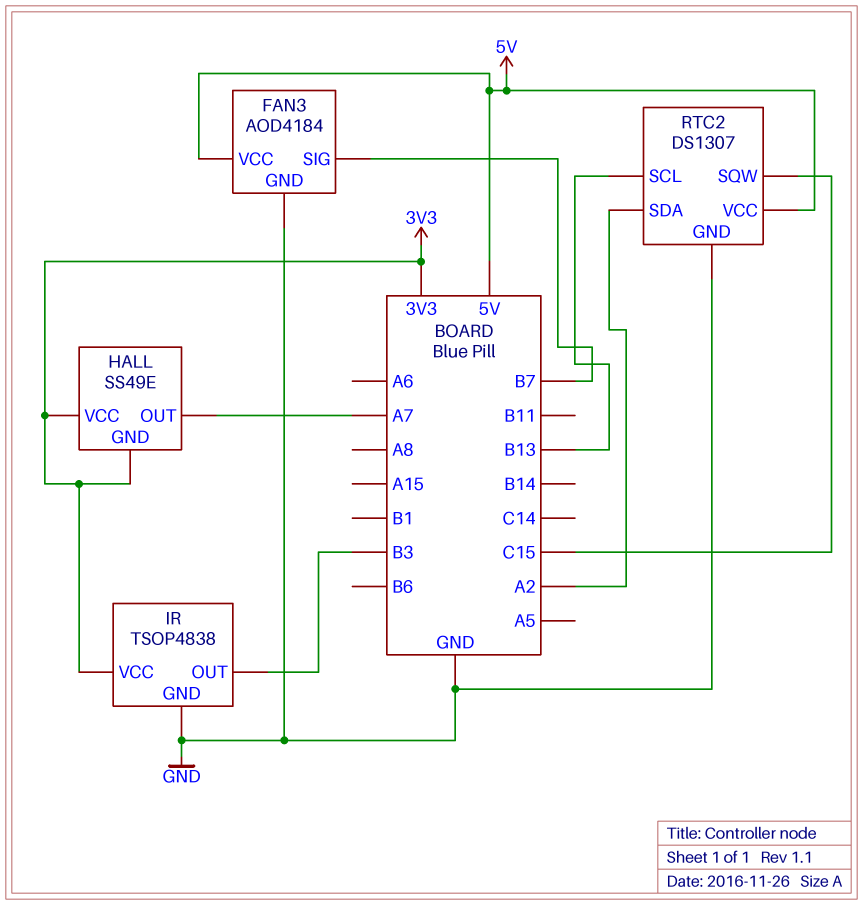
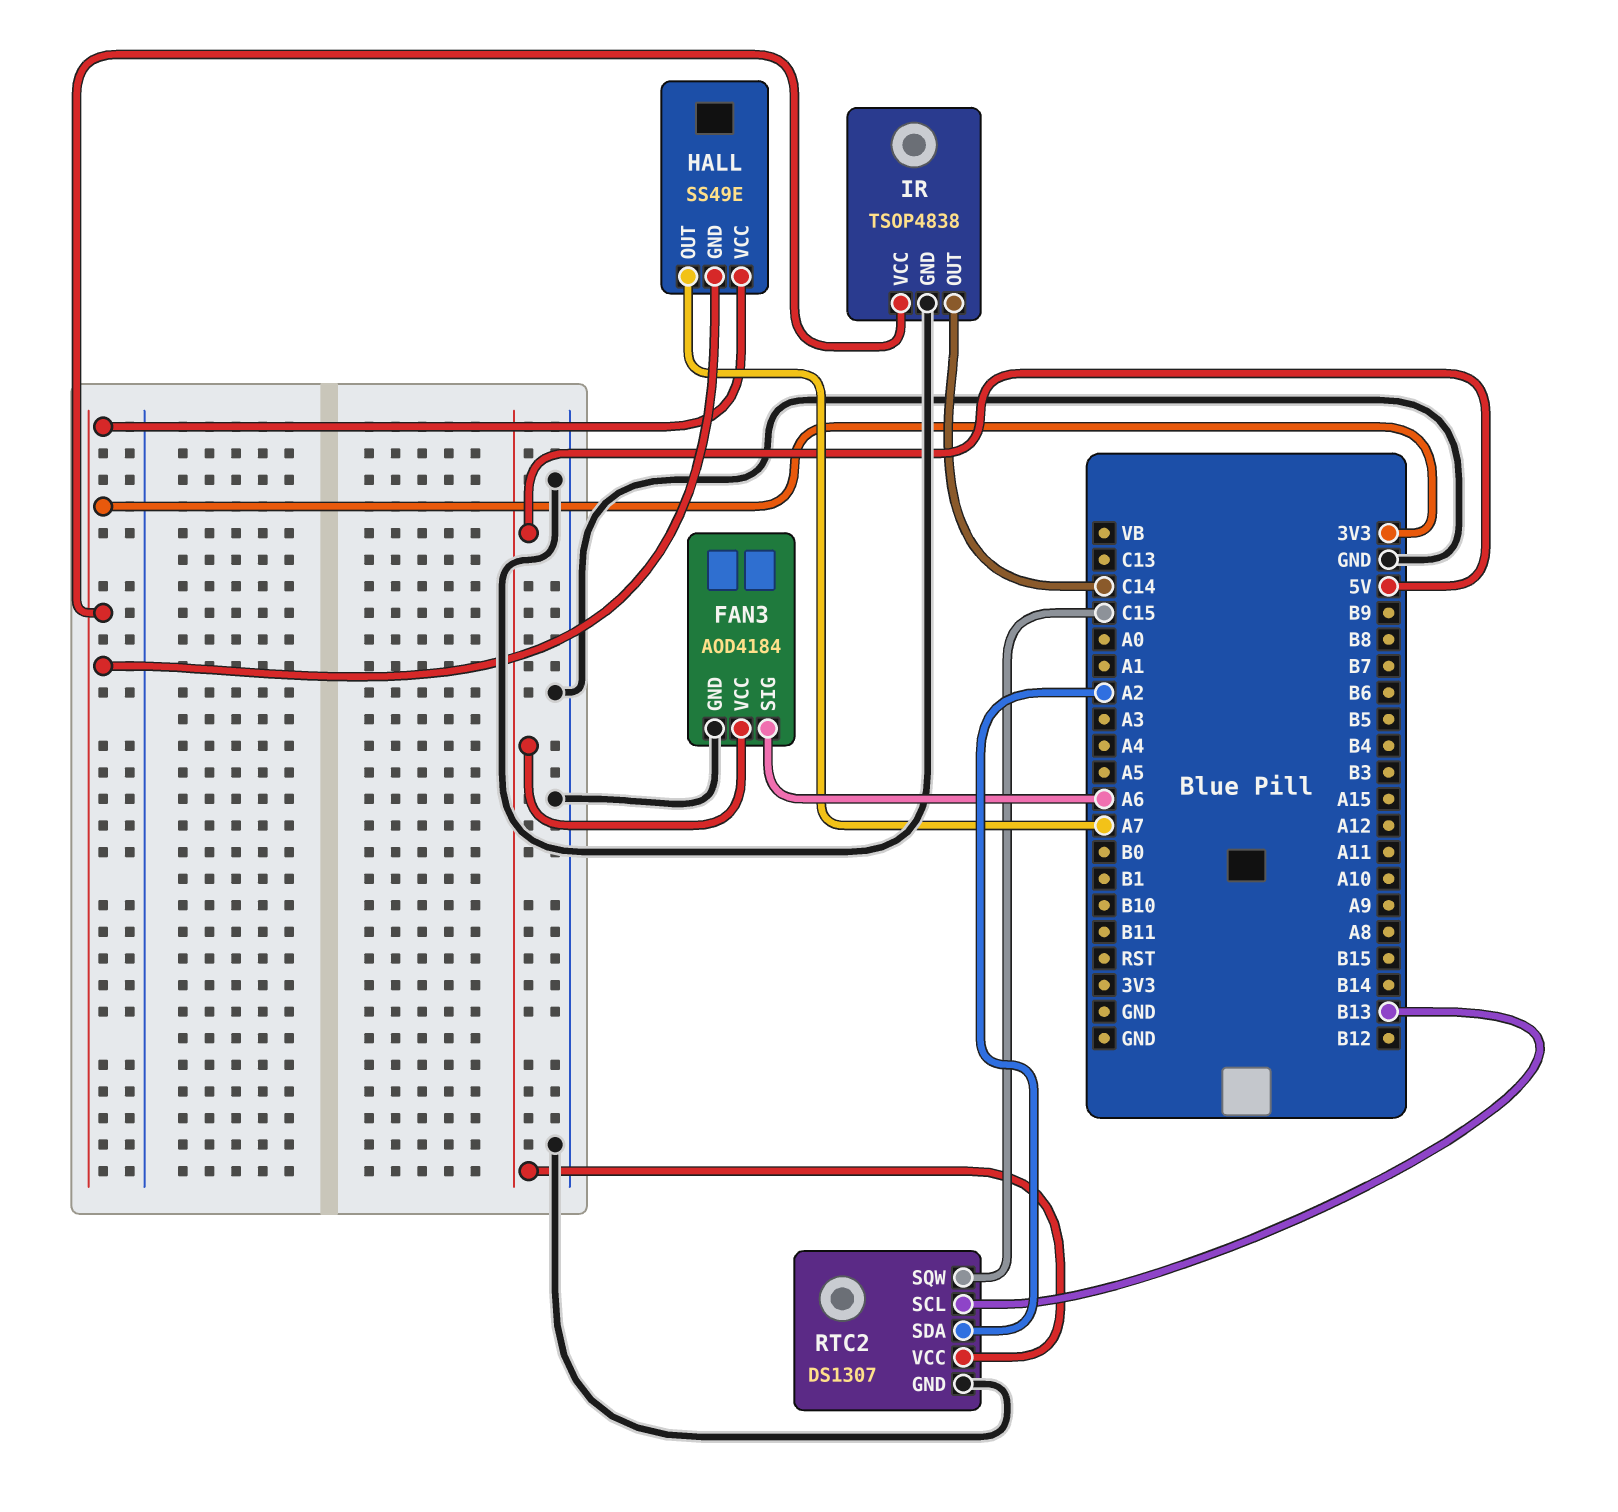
FAN3 pin SIG: B7 -> A6
IR pin OUT: B3 -> C14

